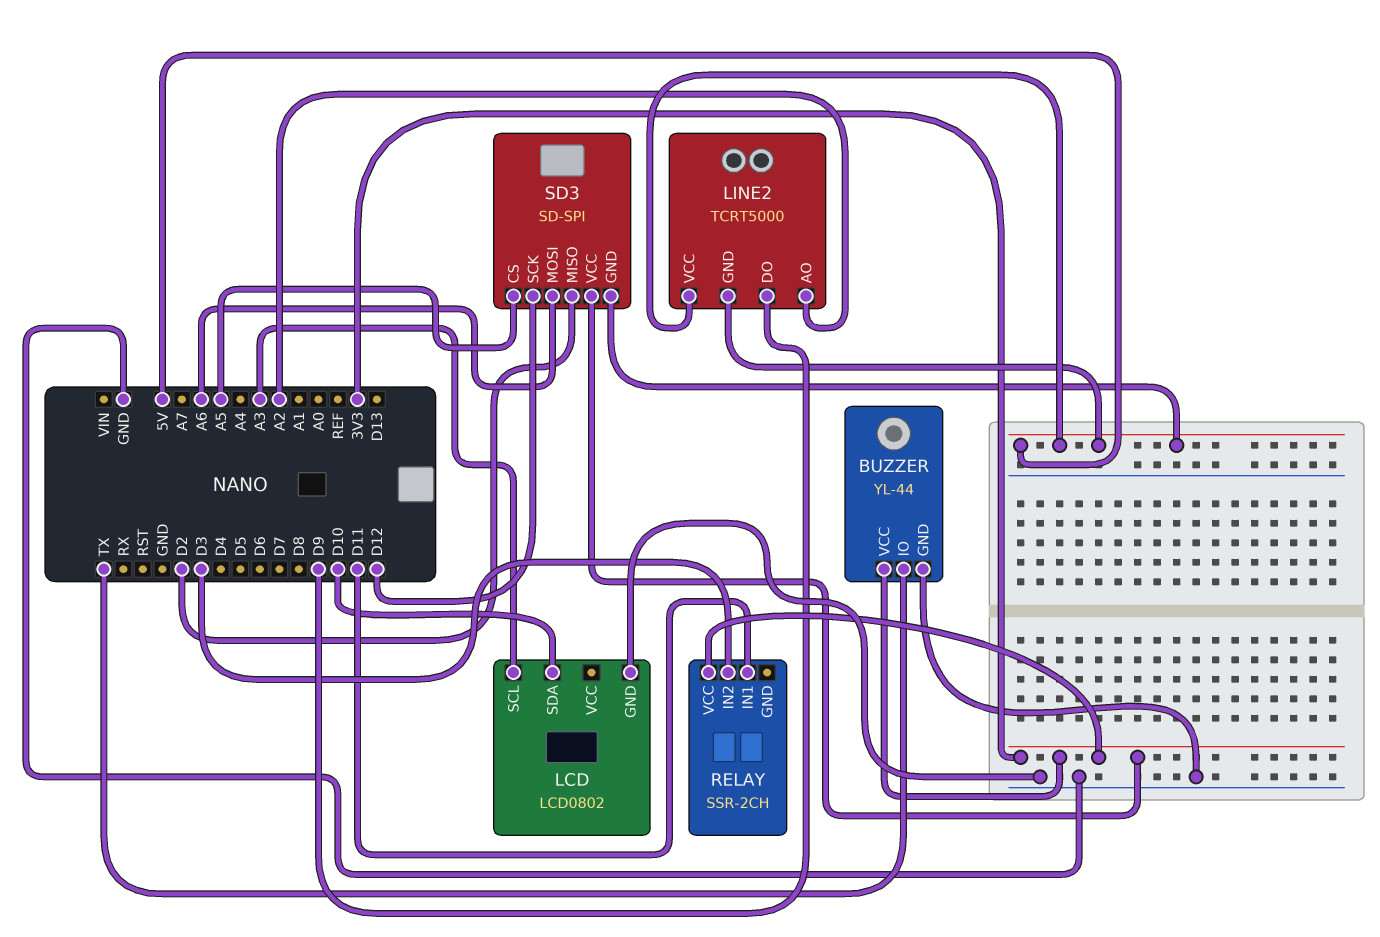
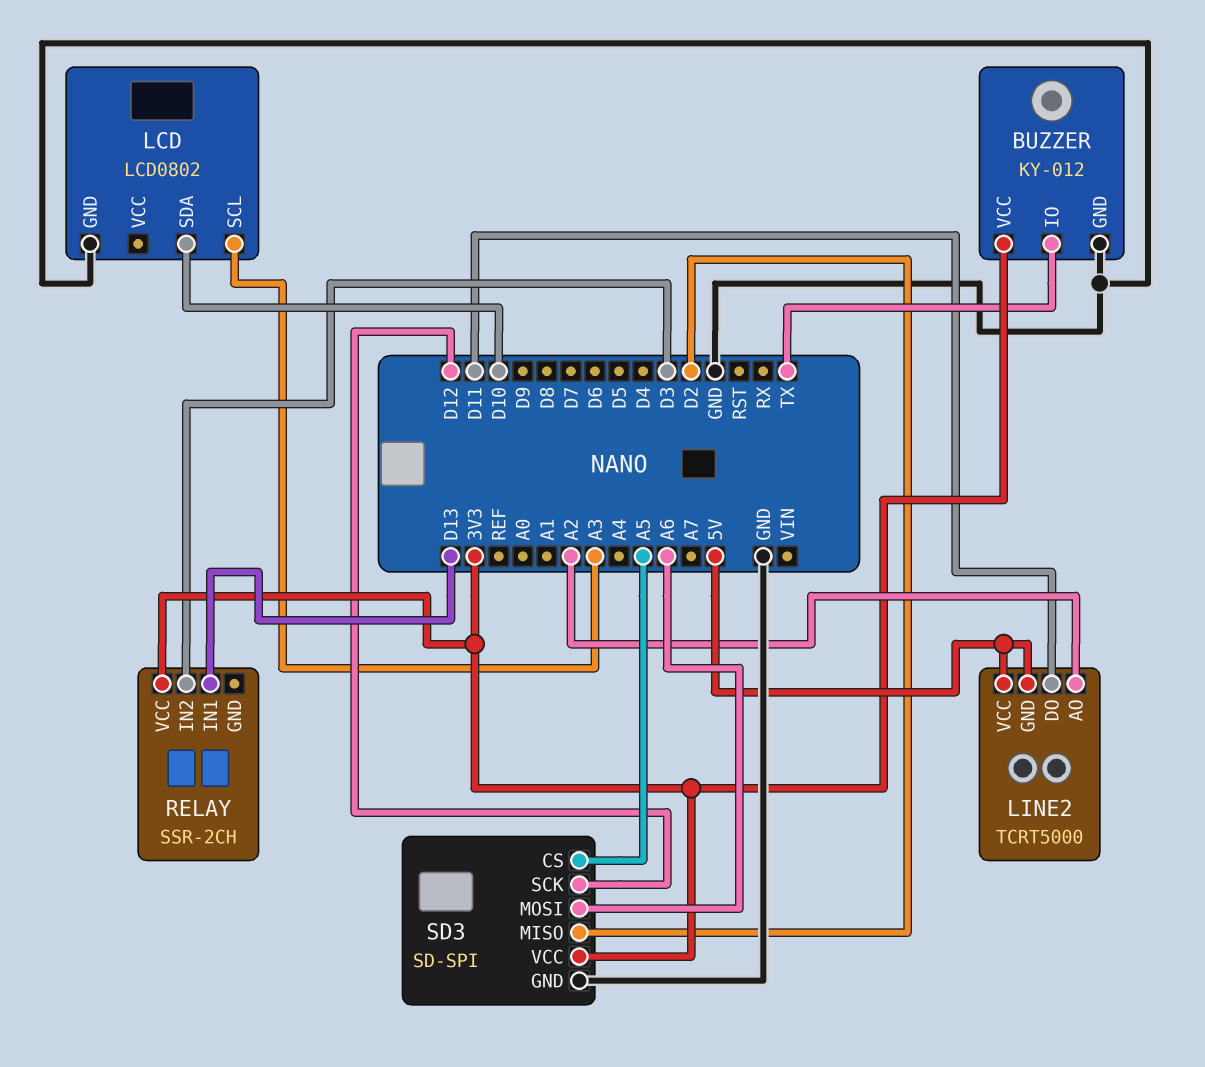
BUZZER: YL-44 -> KY-012
LINE2 pin DO: D9 -> D11
RELAY pin IN1: D11 -> D13
SD3 pin GND: 5V -> GND

